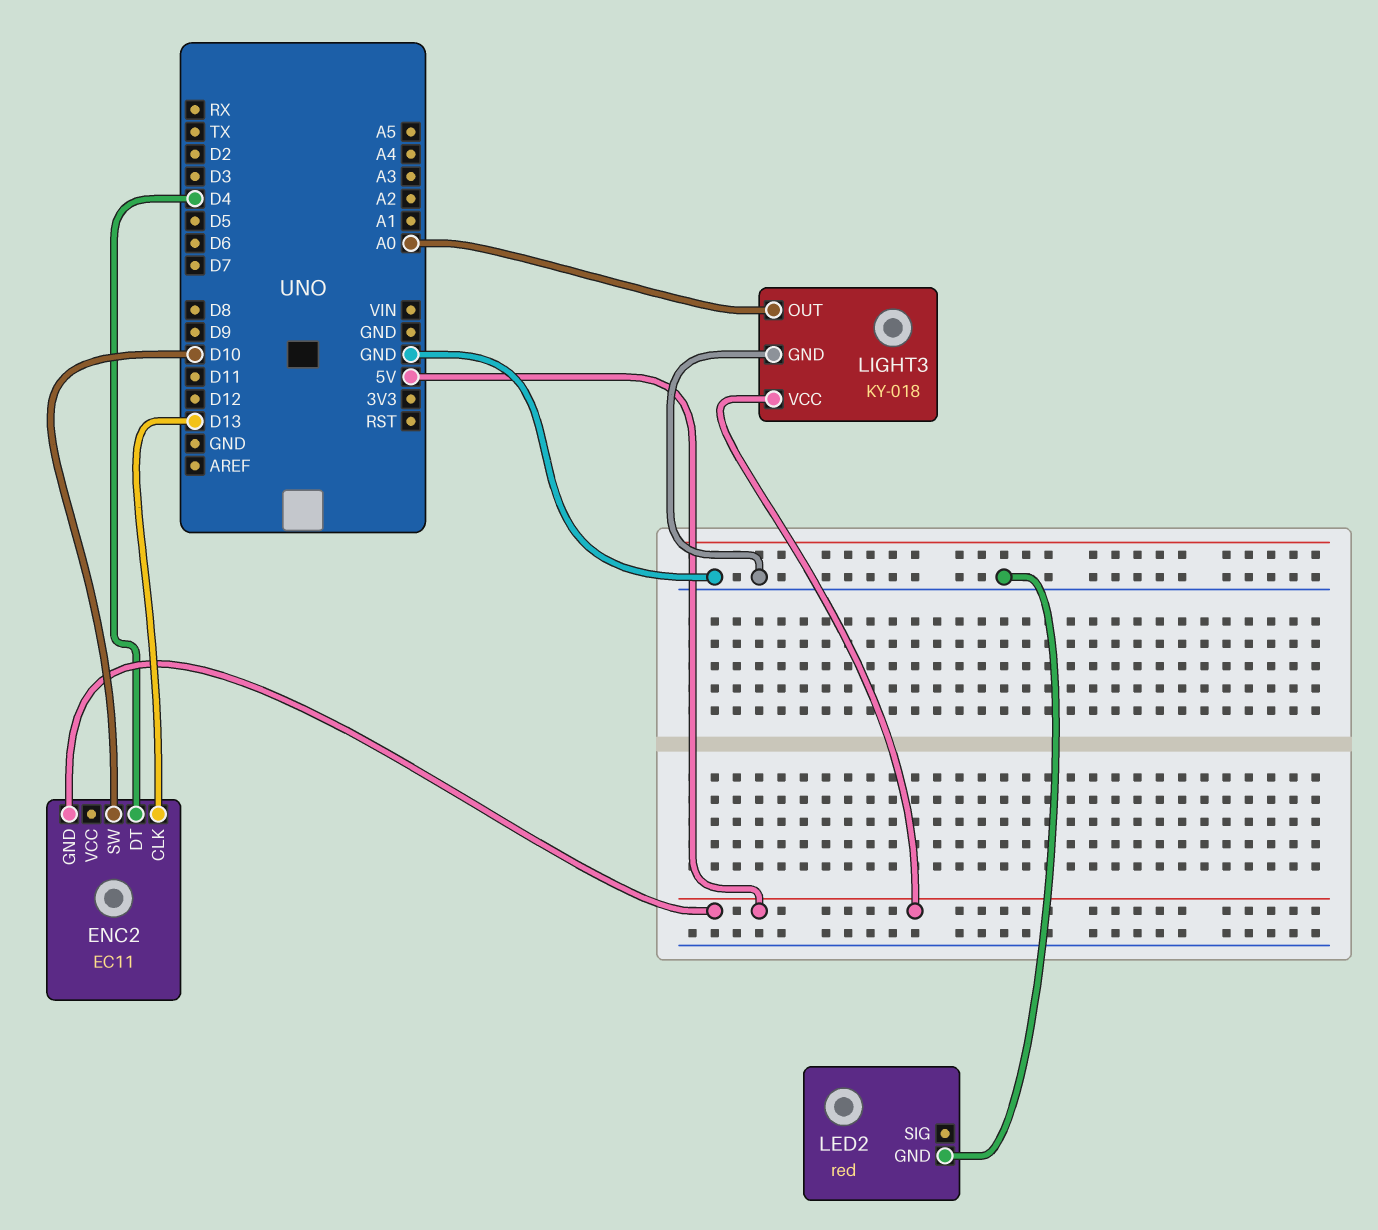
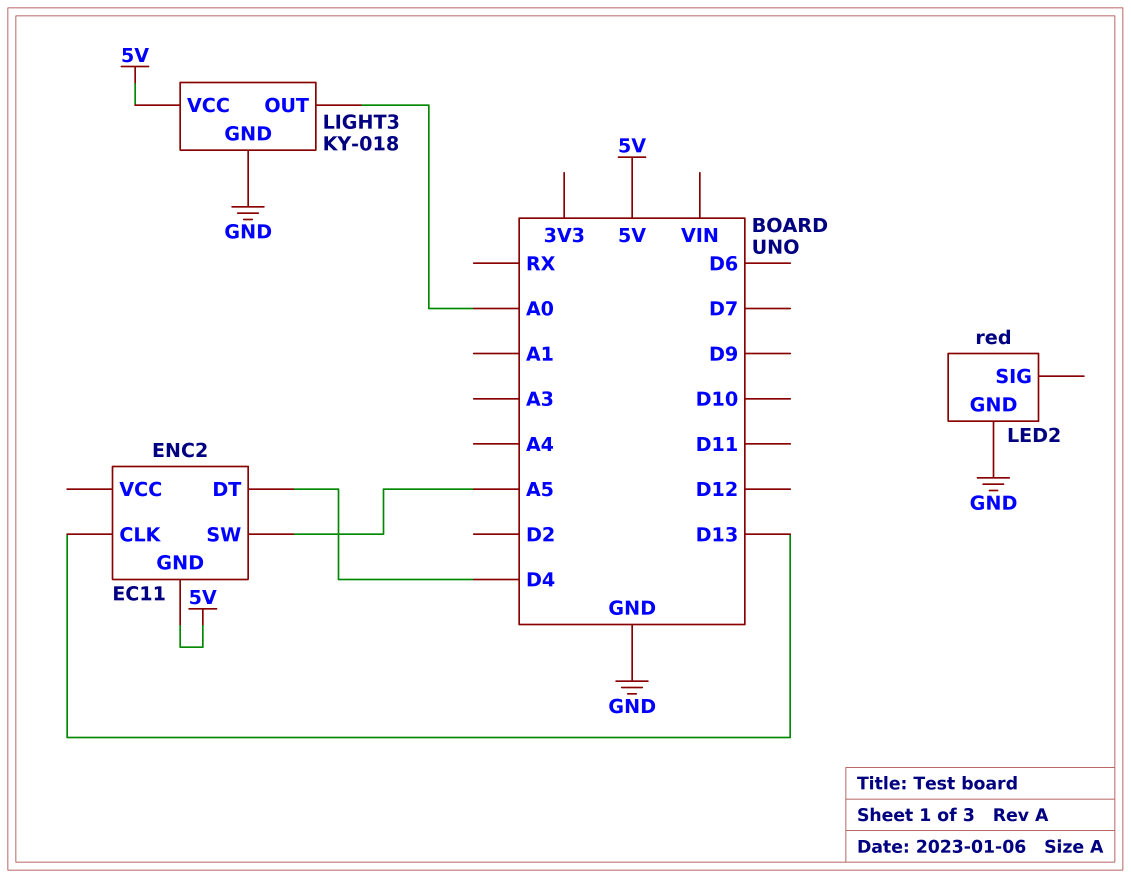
ENC2 pin SW: D10 -> A5

